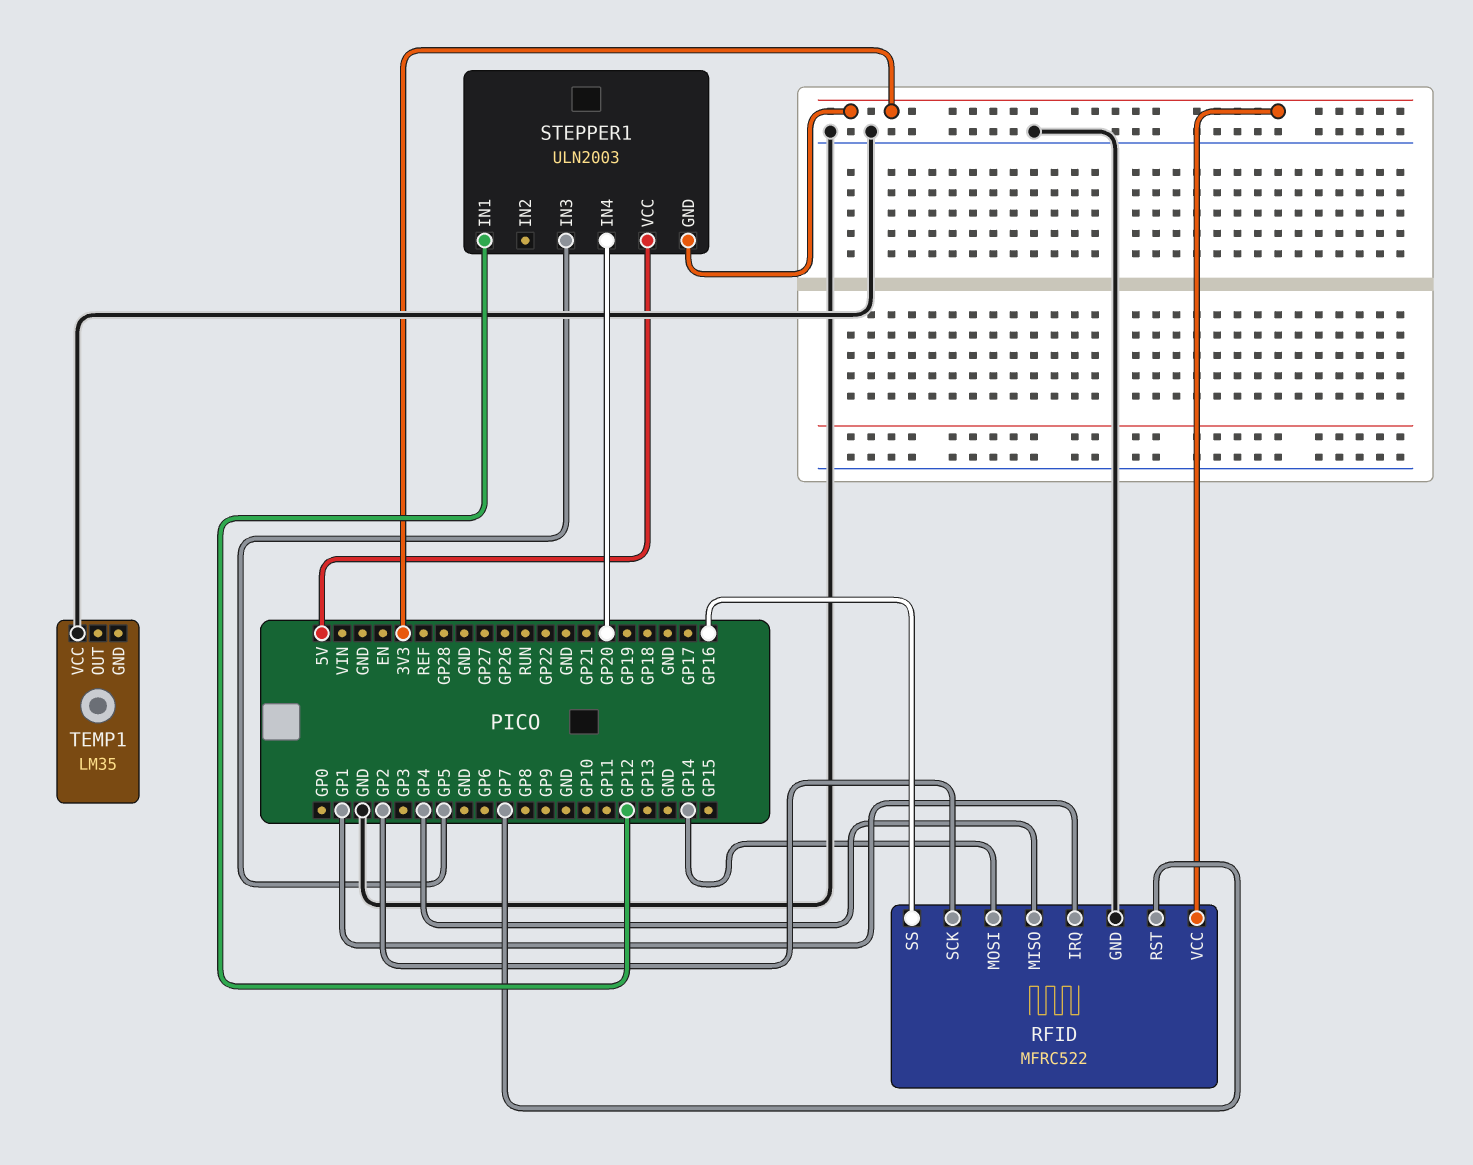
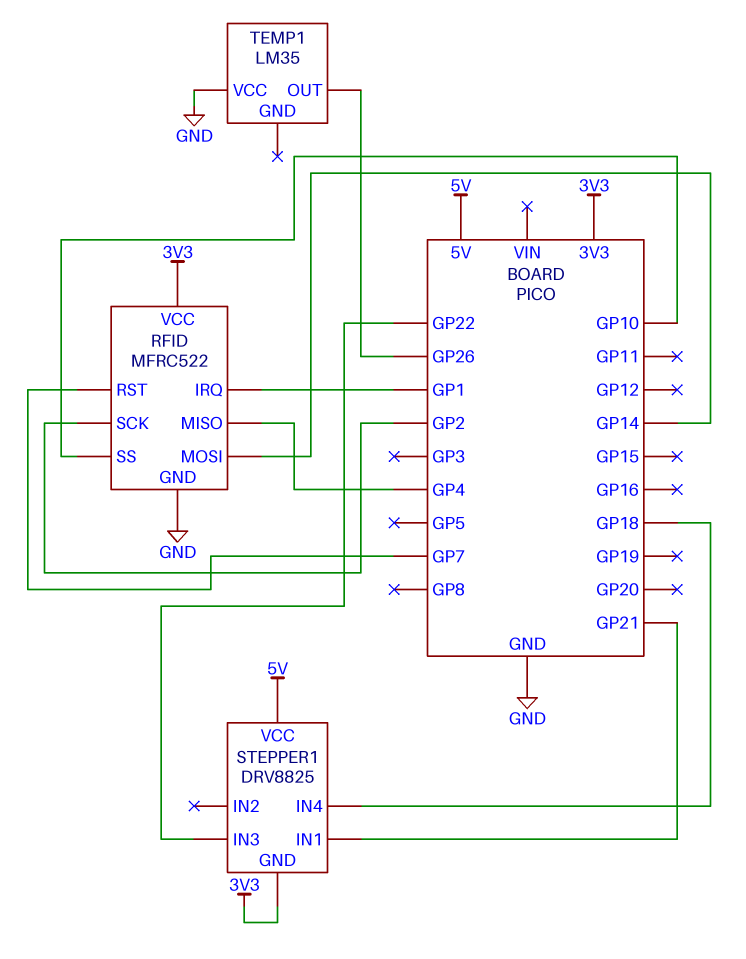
RFID pin SS: GP16 -> GP10
STEPPER1: ULN2003 -> DRV8825
STEPPER1 pin IN1: GP12 -> GP21
STEPPER1 pin IN3: GP5 -> GP22
STEPPER1 pin IN4: GP20 -> GP18
TEMP1 pin OUT: none -> GP26

